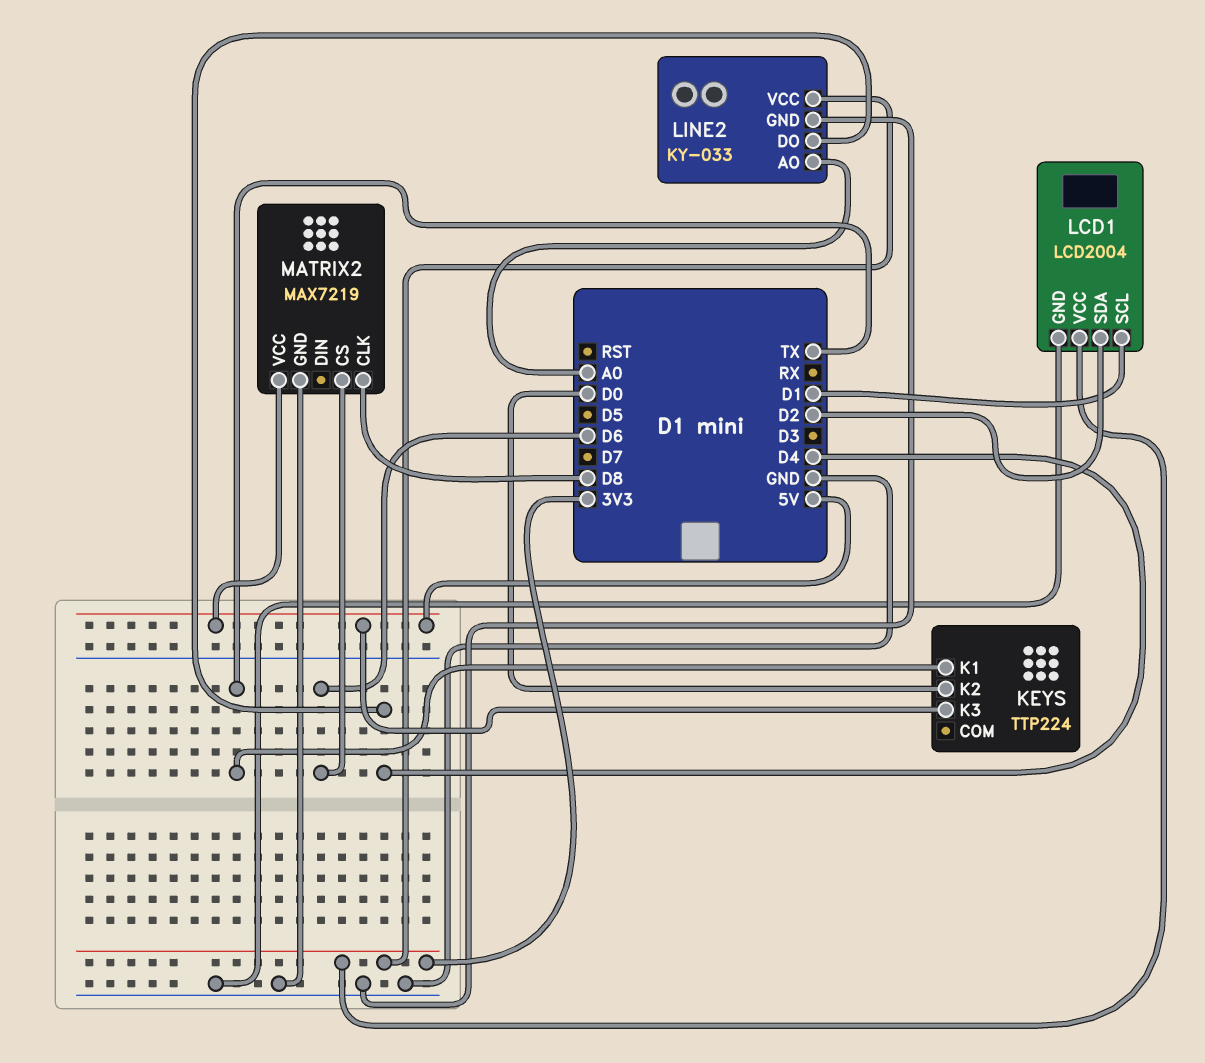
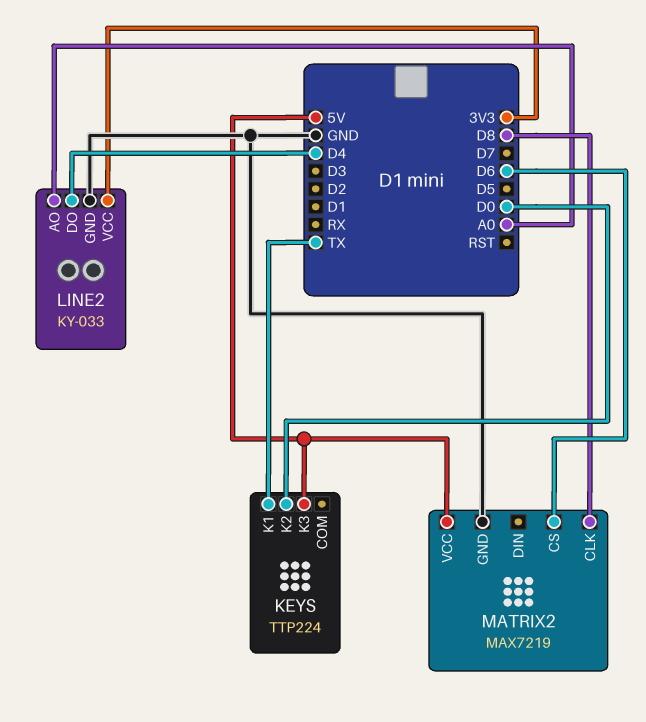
LCD1: LCD2004 -> none
LCD1 pin GND: GND -> none
LCD1 pin SCL: D1 -> none
LCD1 pin SDA: D2 -> none
LCD1 pin VCC: 3V3 -> none

